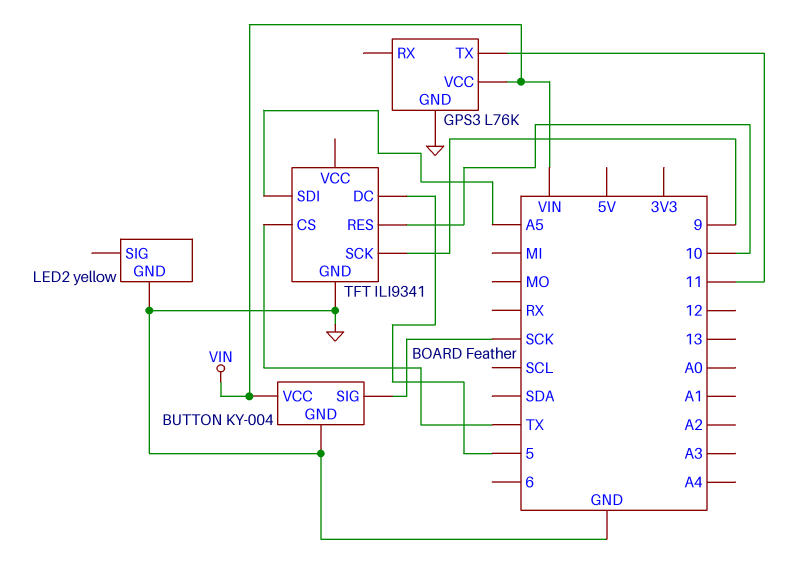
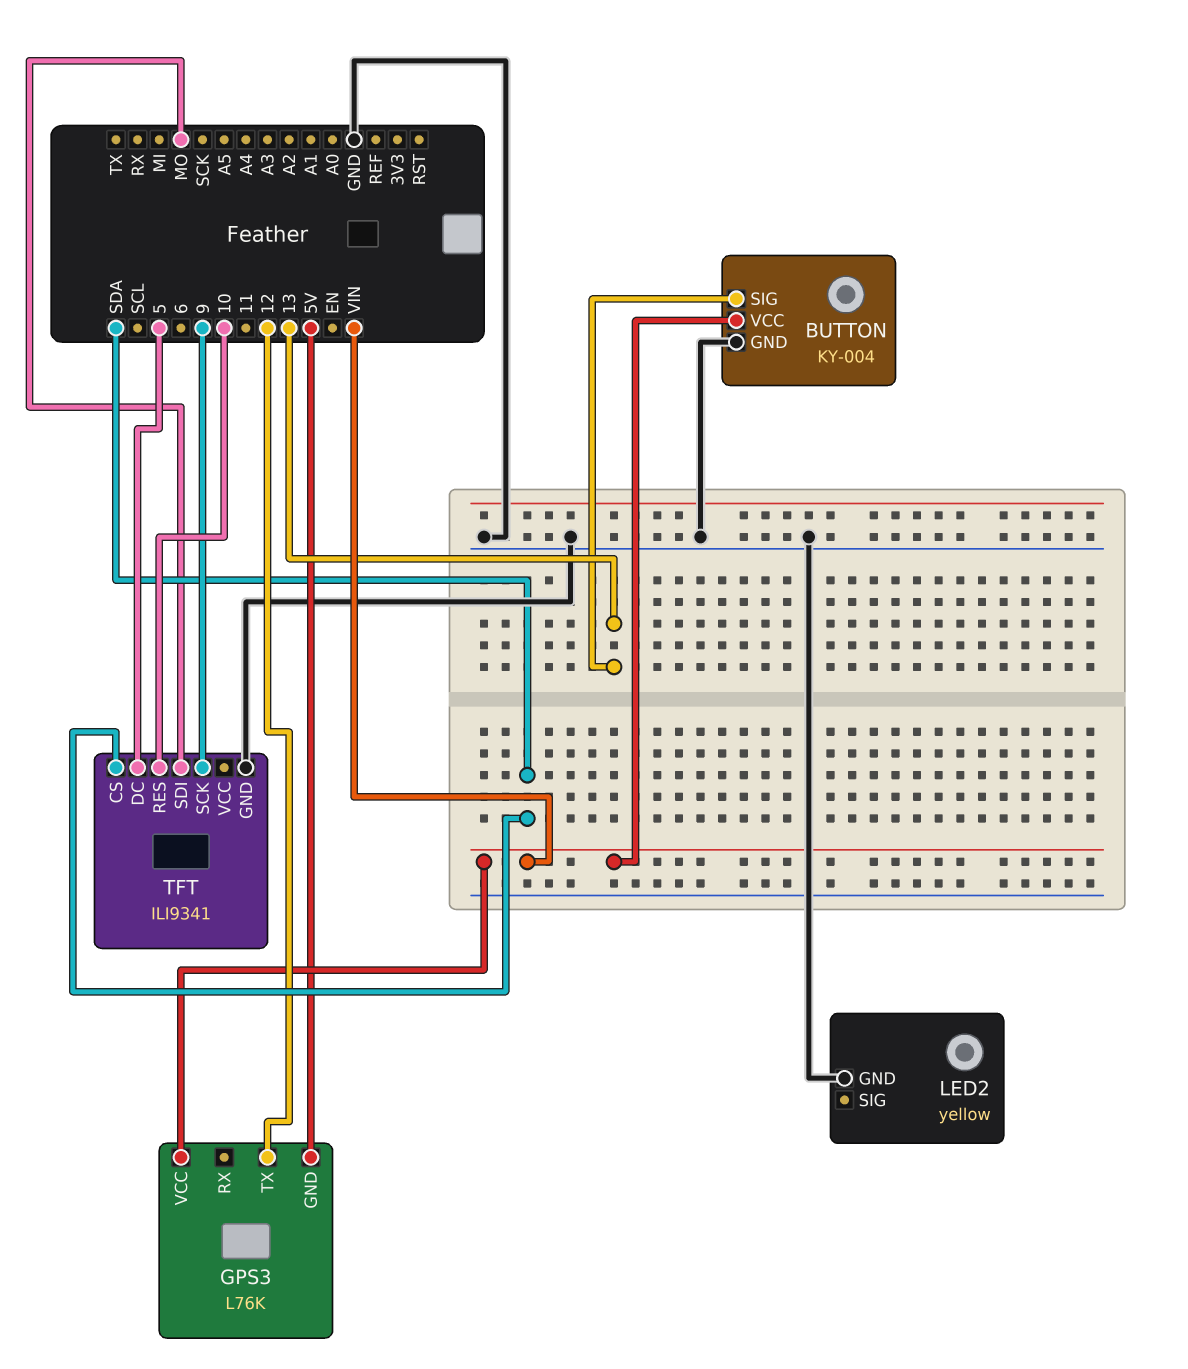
BUTTON pin SIG: SCK -> 13
GPS3 pin GND: GND -> 5V
GPS3 pin TX: 11 -> 12
TFT pin CS: TX -> SDA
TFT pin SDI: A5 -> MO

